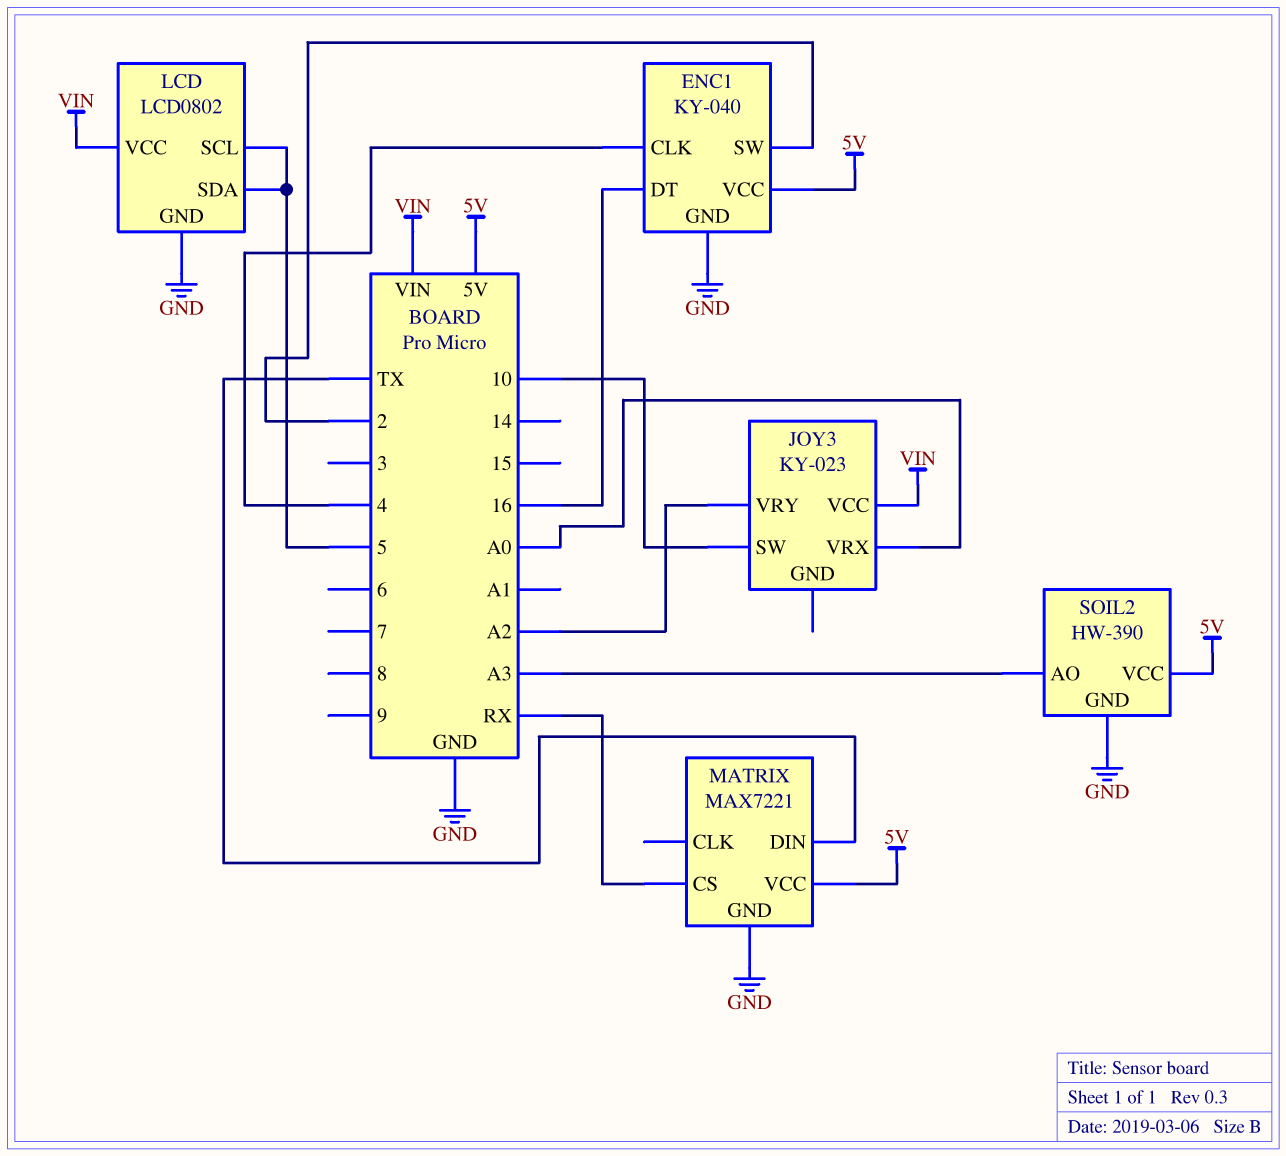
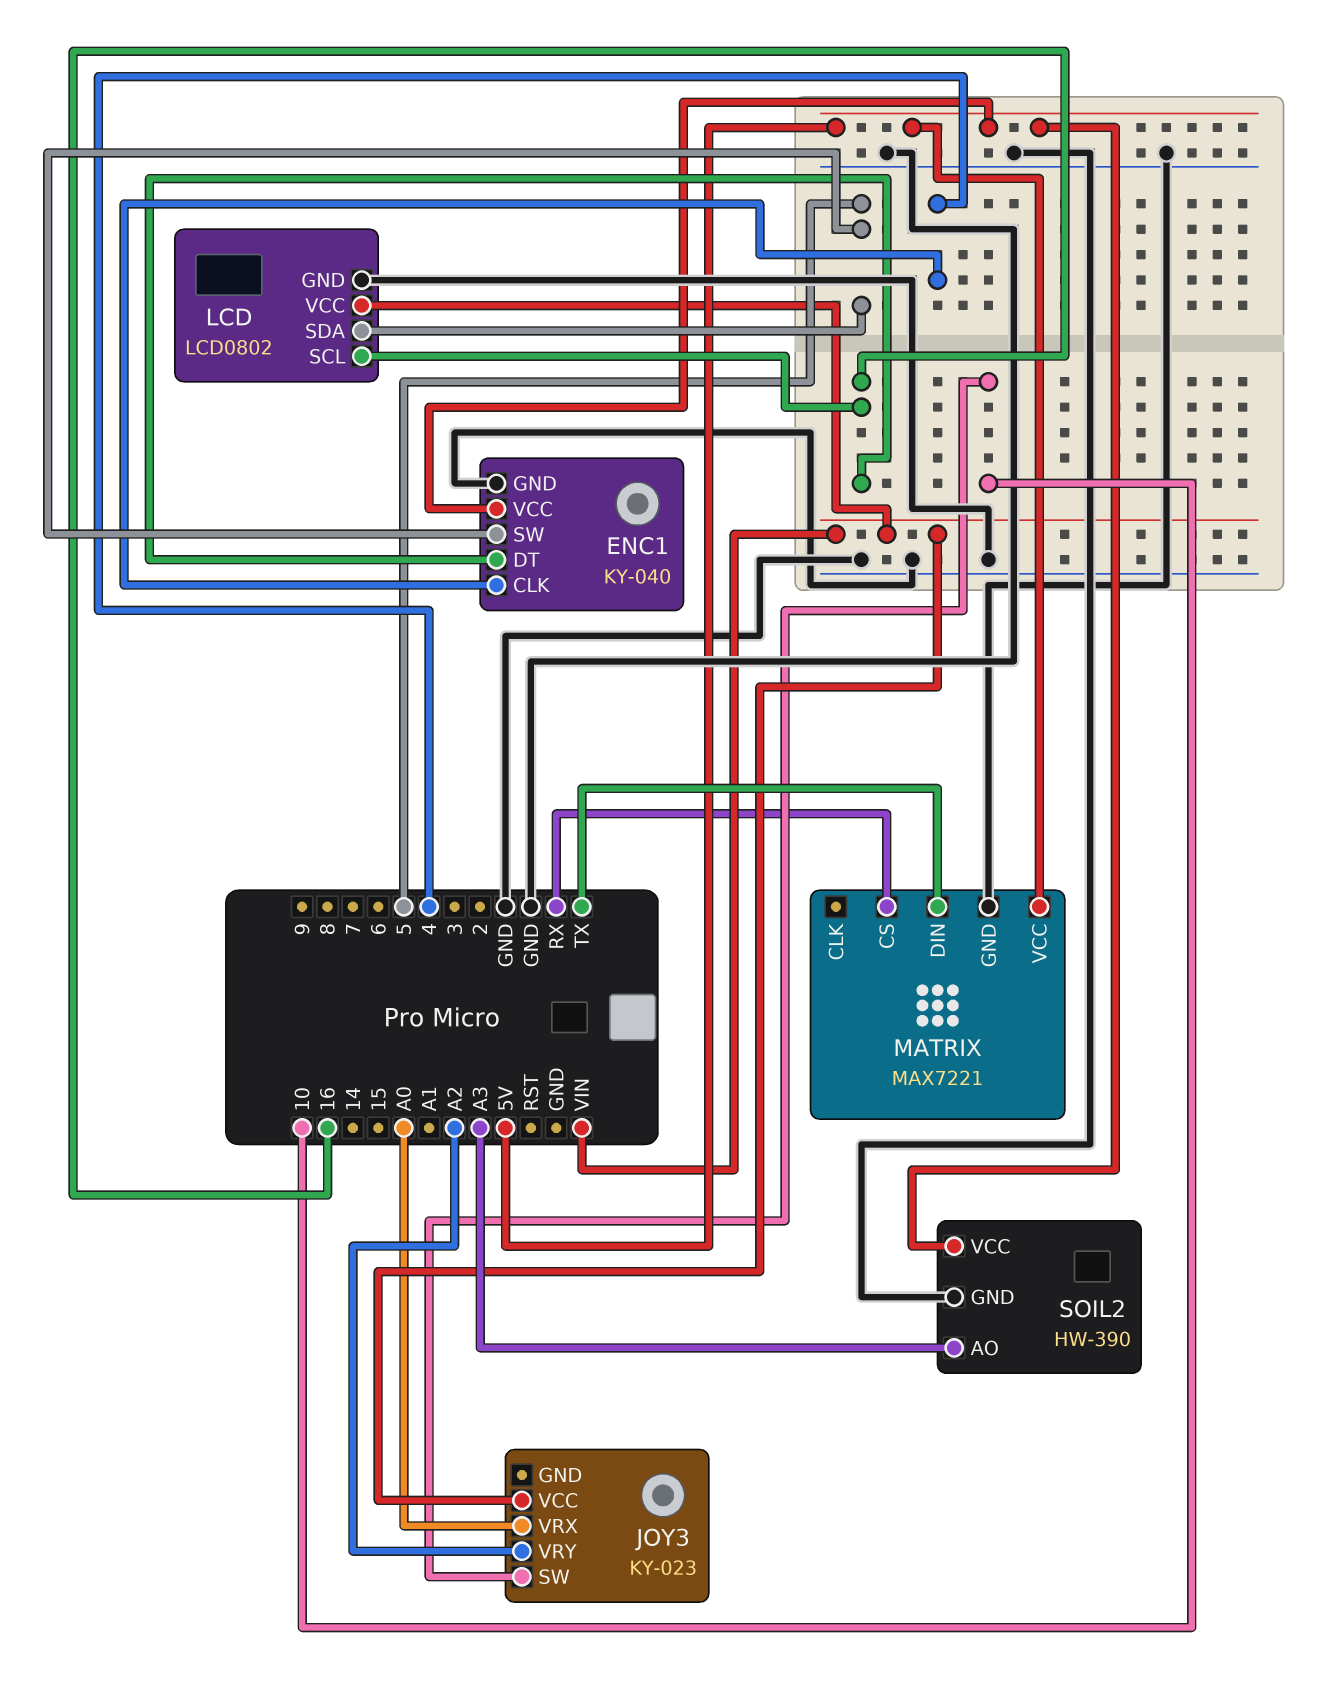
ENC1 pin SW: 2 -> 5
LCD pin SCL: 5 -> 16

